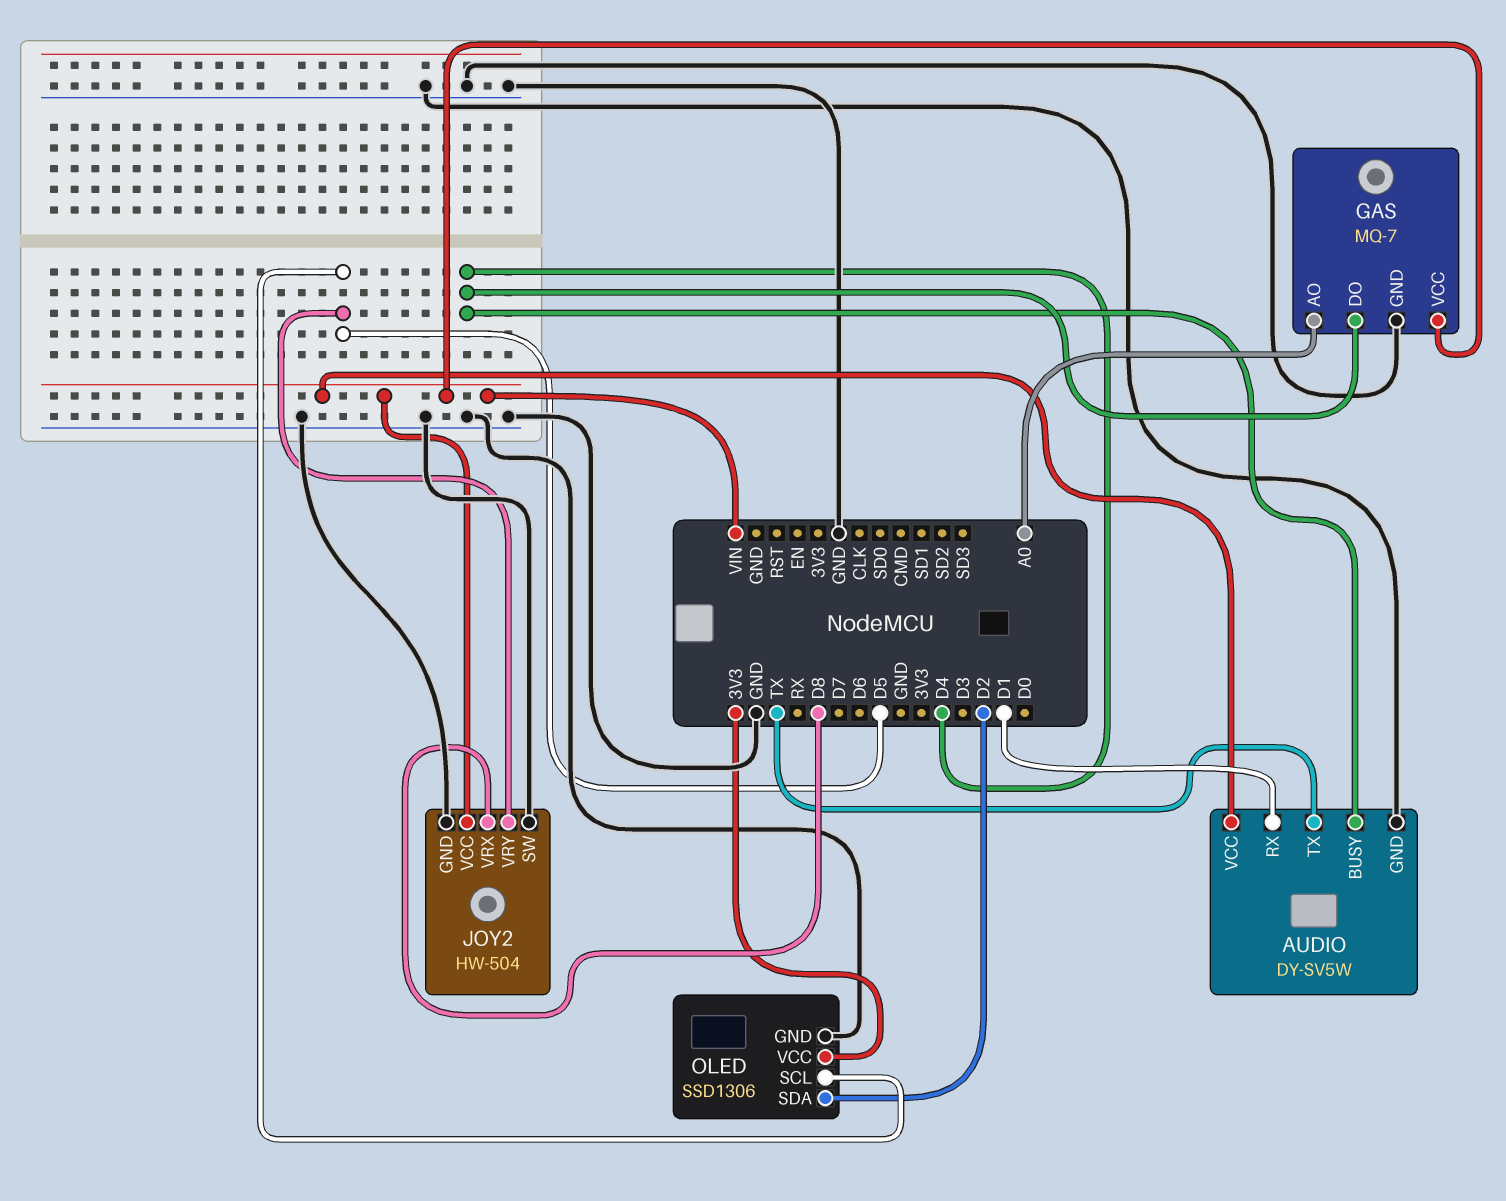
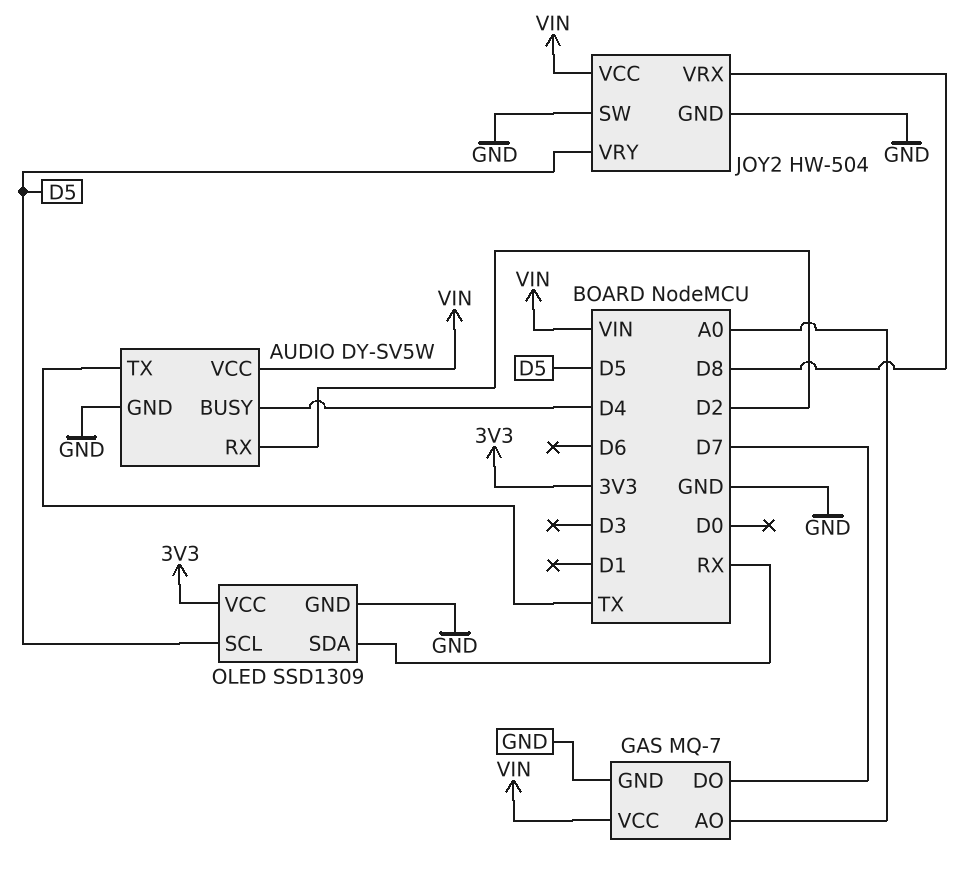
AUDIO pin RX: D1 -> D2
GAS pin DO: D4 -> D7
OLED: SSD1306 -> SSD1309
OLED pin SDA: D2 -> RX

